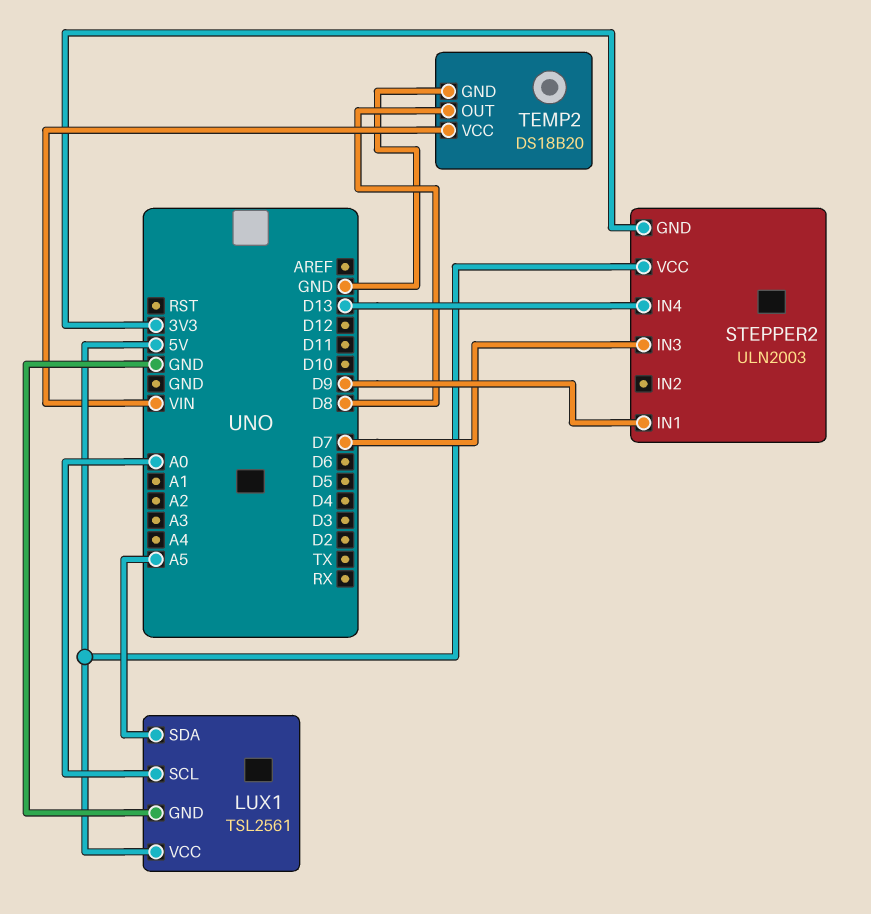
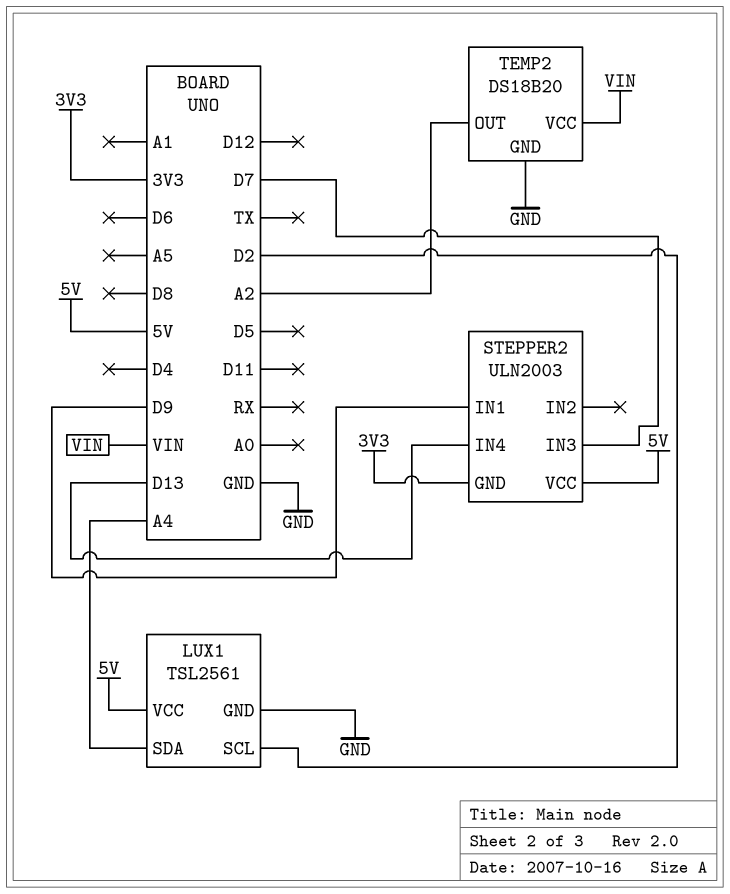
LUX1 pin SCL: A0 -> D2
LUX1 pin SDA: A5 -> A4
TEMP2 pin OUT: D8 -> A2

